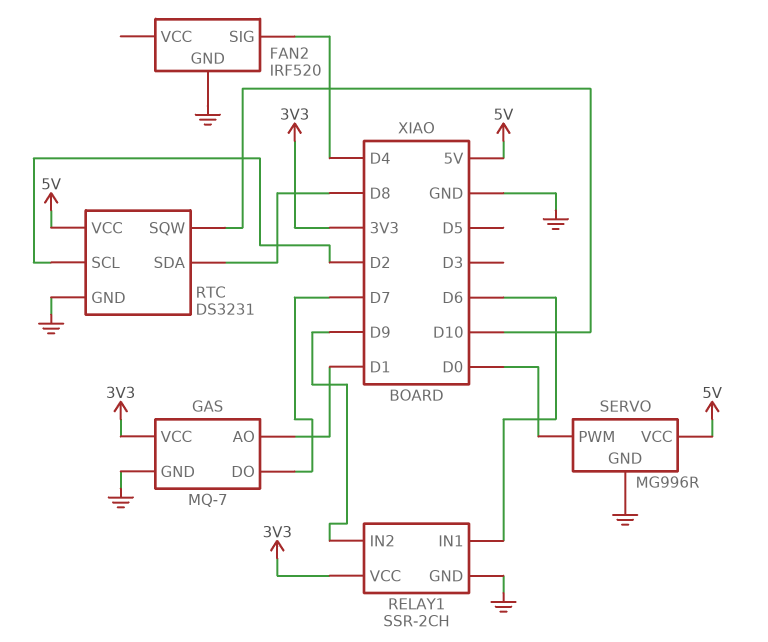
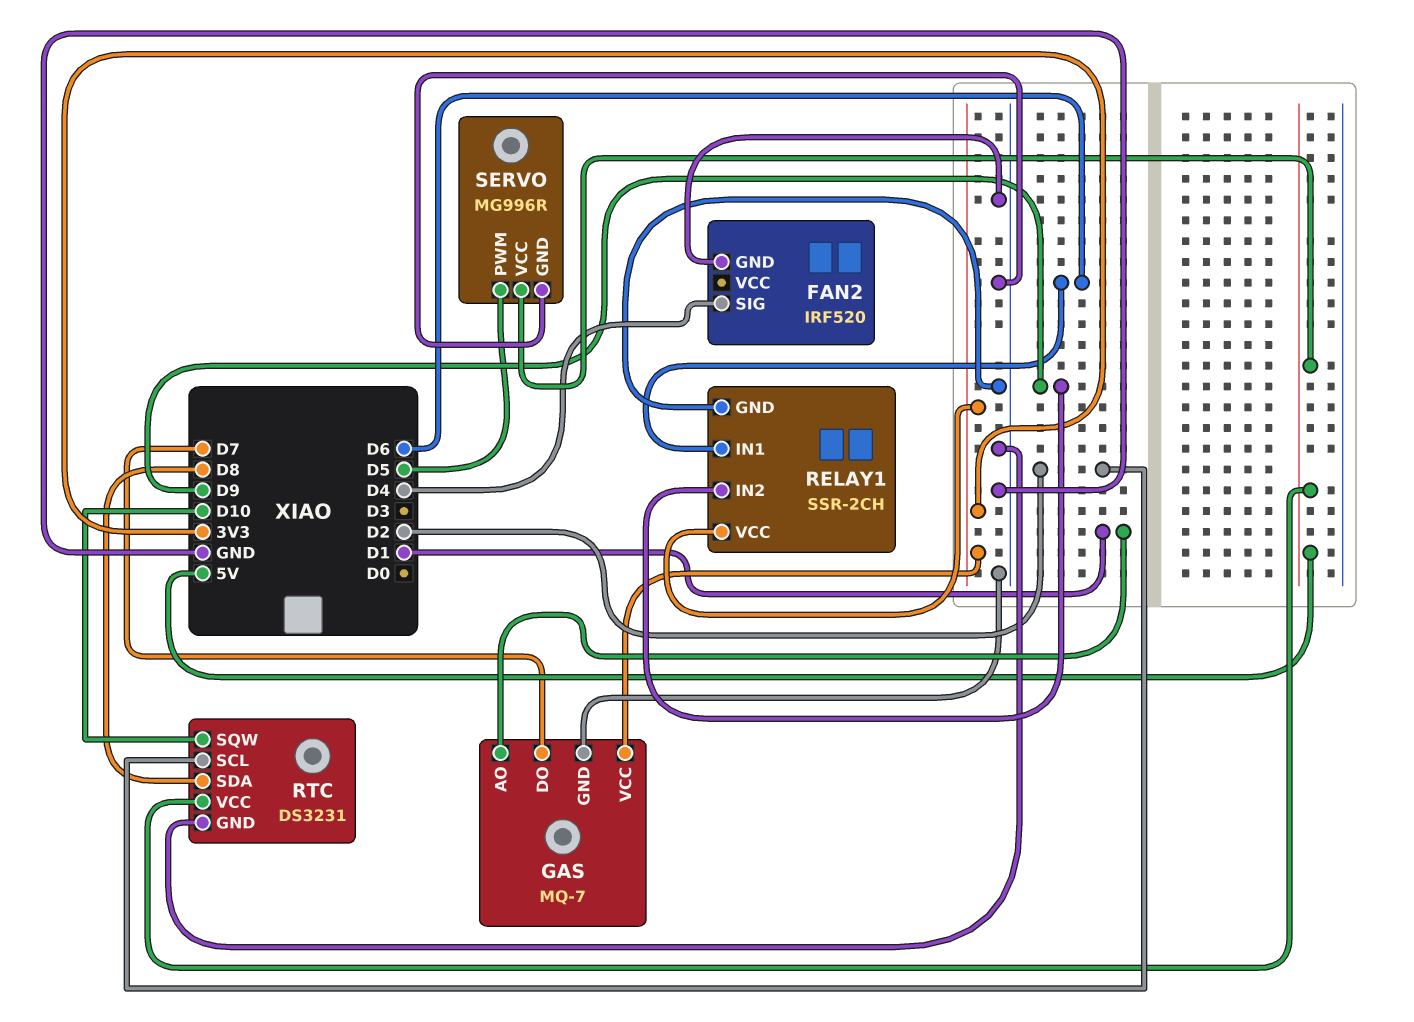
SERVO pin PWM: D0 -> D5

